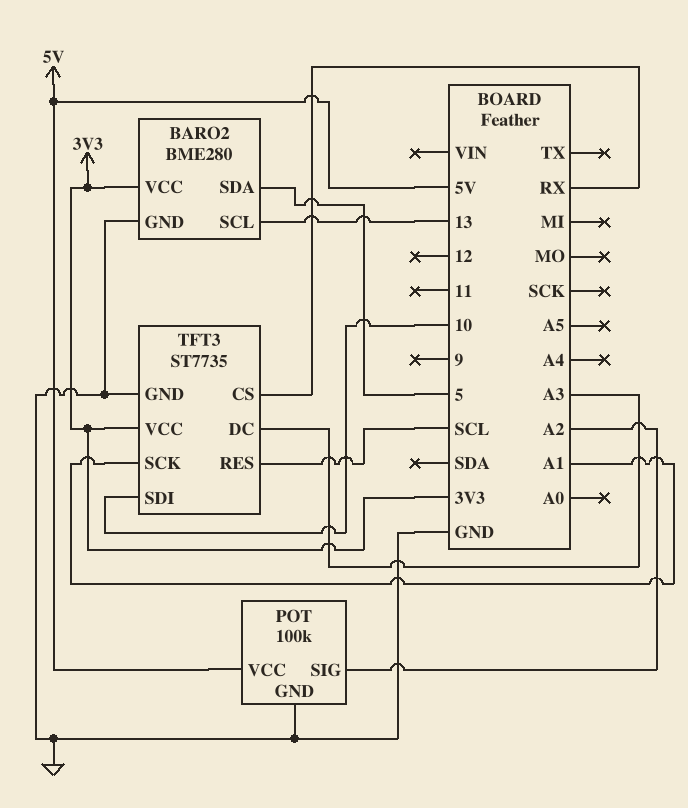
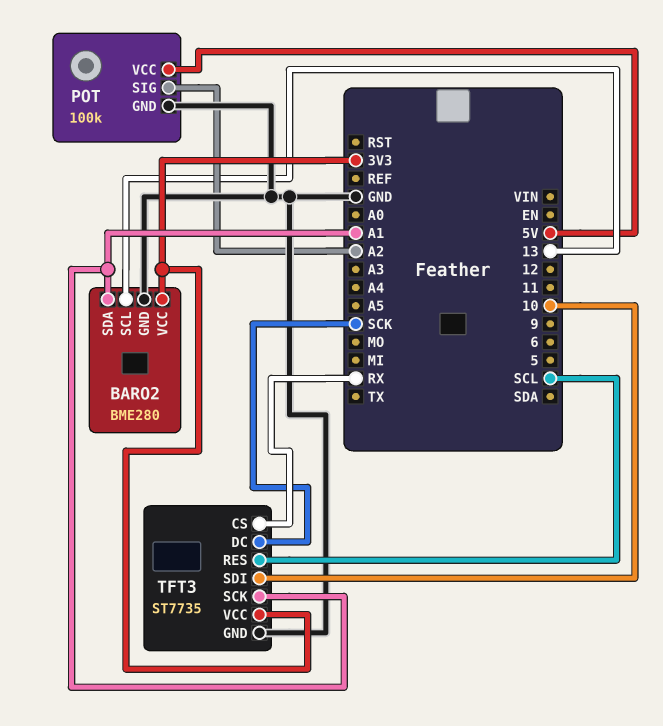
BARO2 pin SDA: 5 -> A1
TFT3 pin DC: A3 -> SCK

